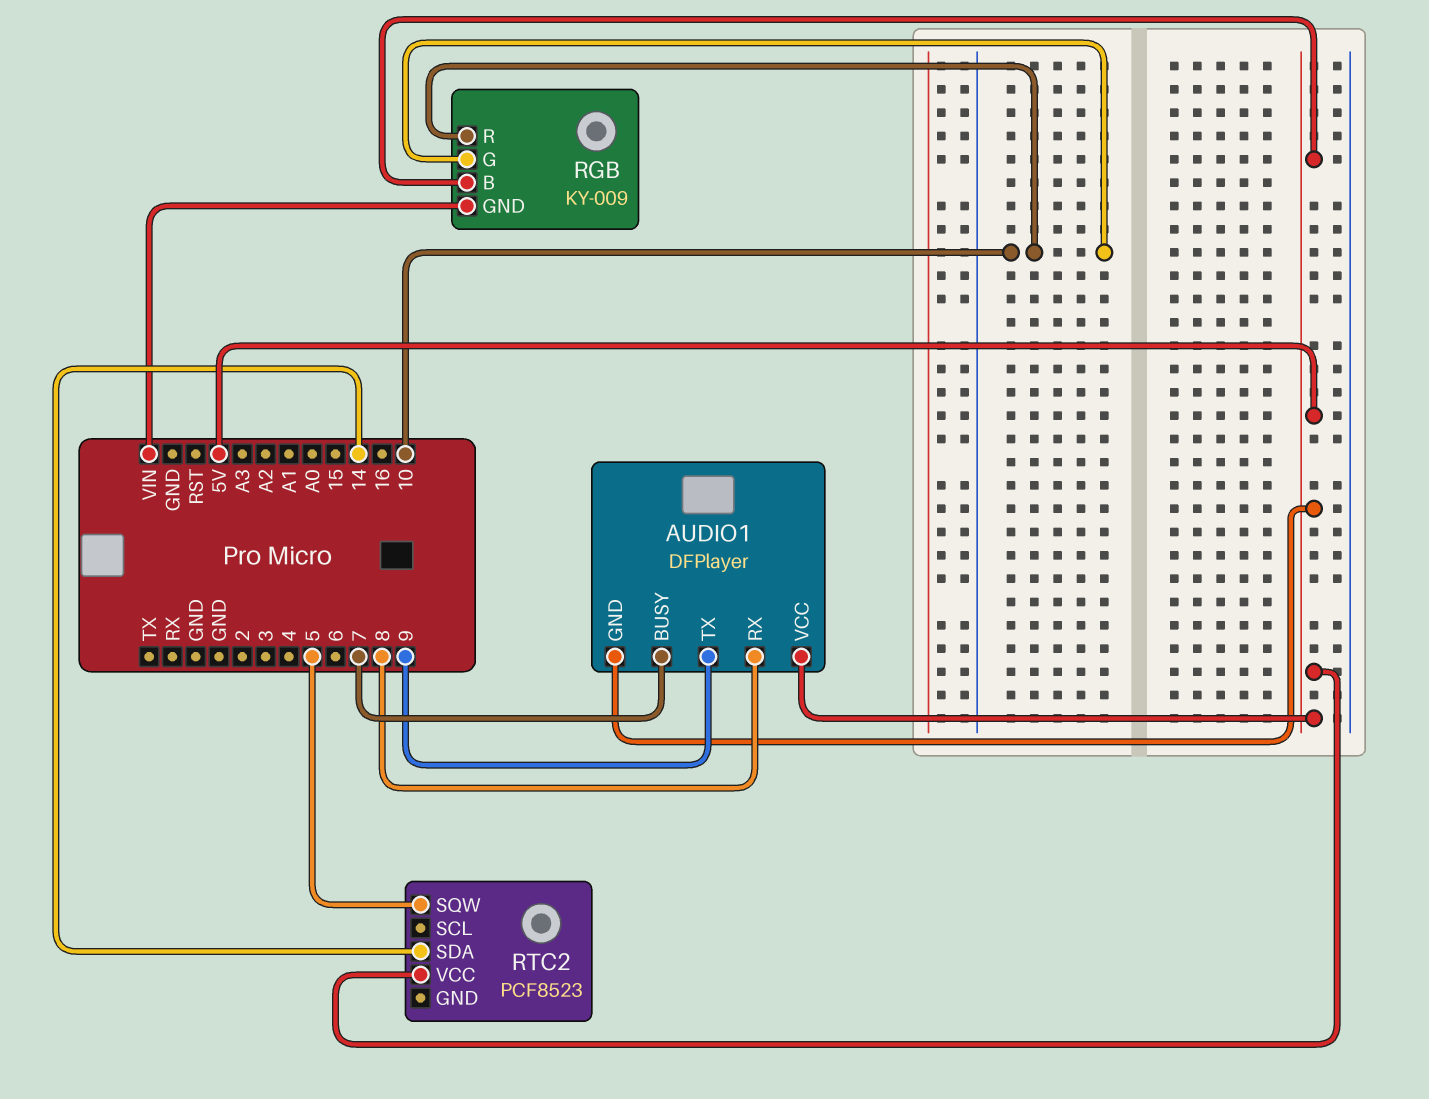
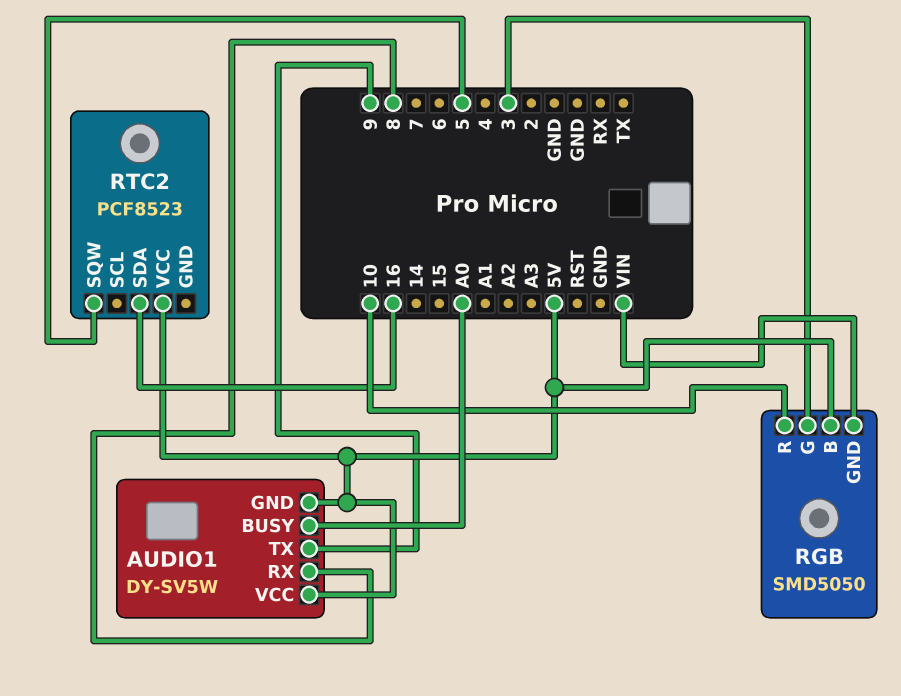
AUDIO1: DFPlayer -> DY-SV5W
AUDIO1 pin BUSY: 7 -> A0
RGB: KY-009 -> SMD5050
RGB pin G: 10 -> 3
RTC2 pin SDA: 14 -> 16

